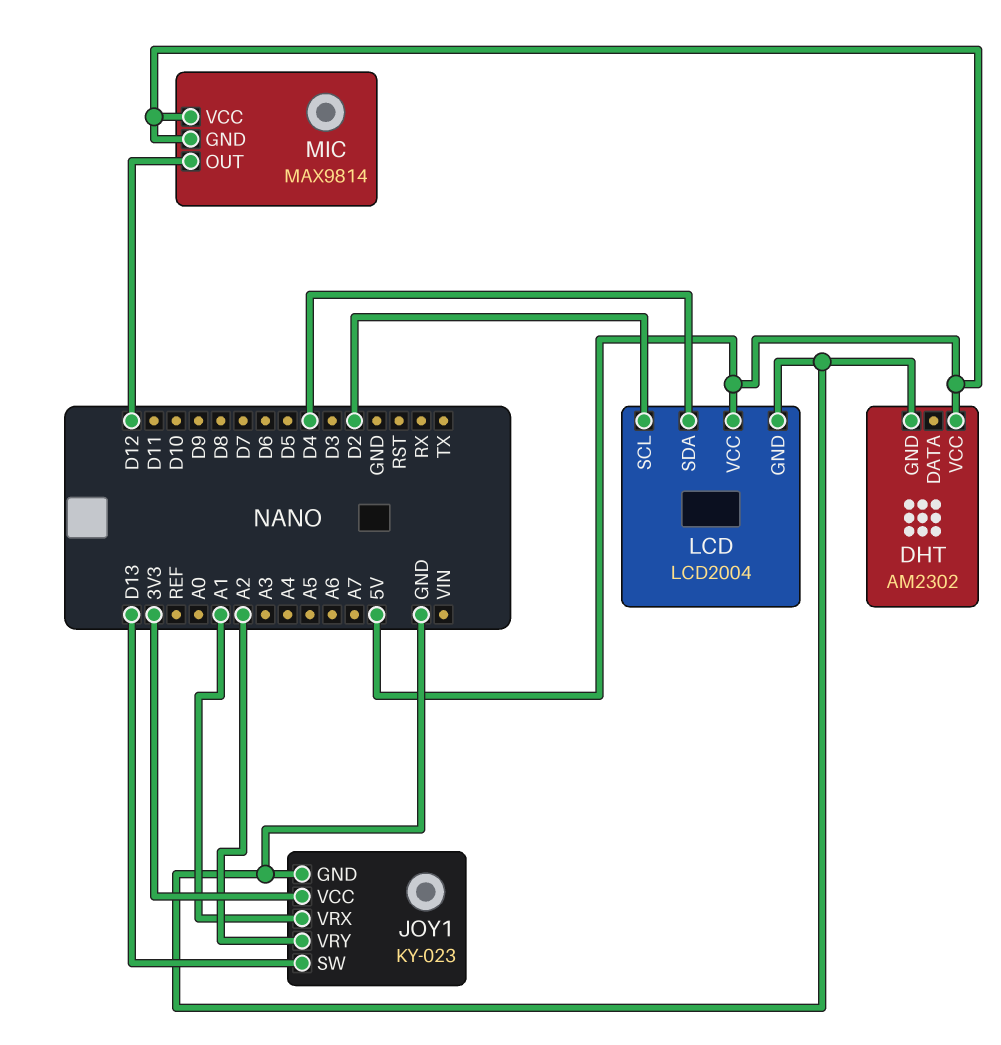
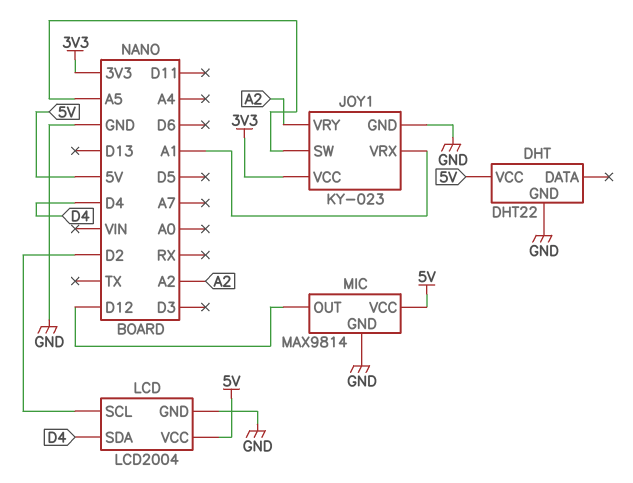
DHT: AM2302 -> DHT22
JOY1 pin SW: D13 -> A5
MIC pin GND: 5V -> GND

